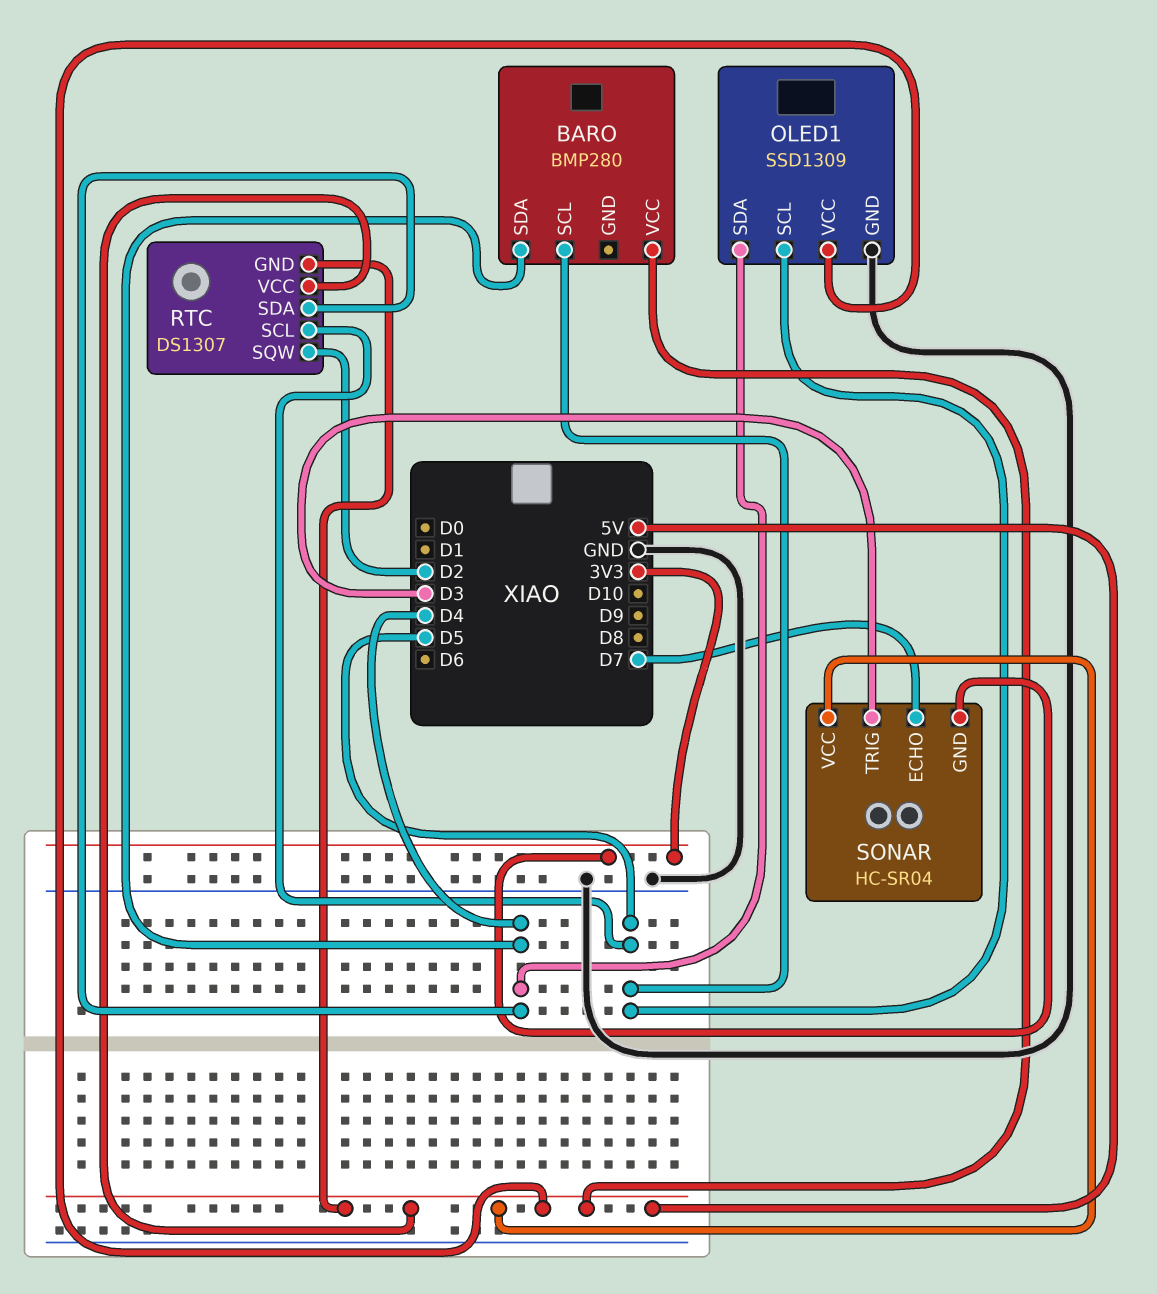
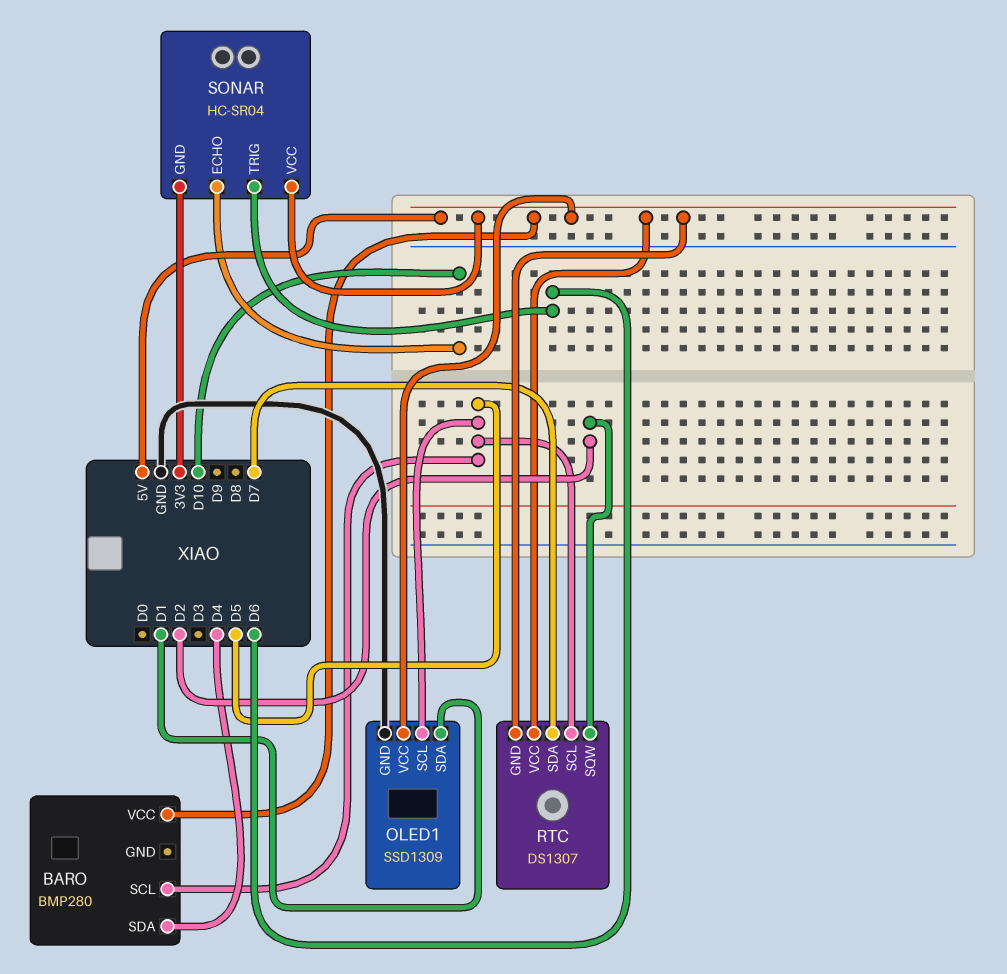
OLED1 pin SDA: D4 -> D1
RTC pin SDA: D4 -> D7
SONAR pin ECHO: D7 -> D10
SONAR pin TRIG: D3 -> D6

